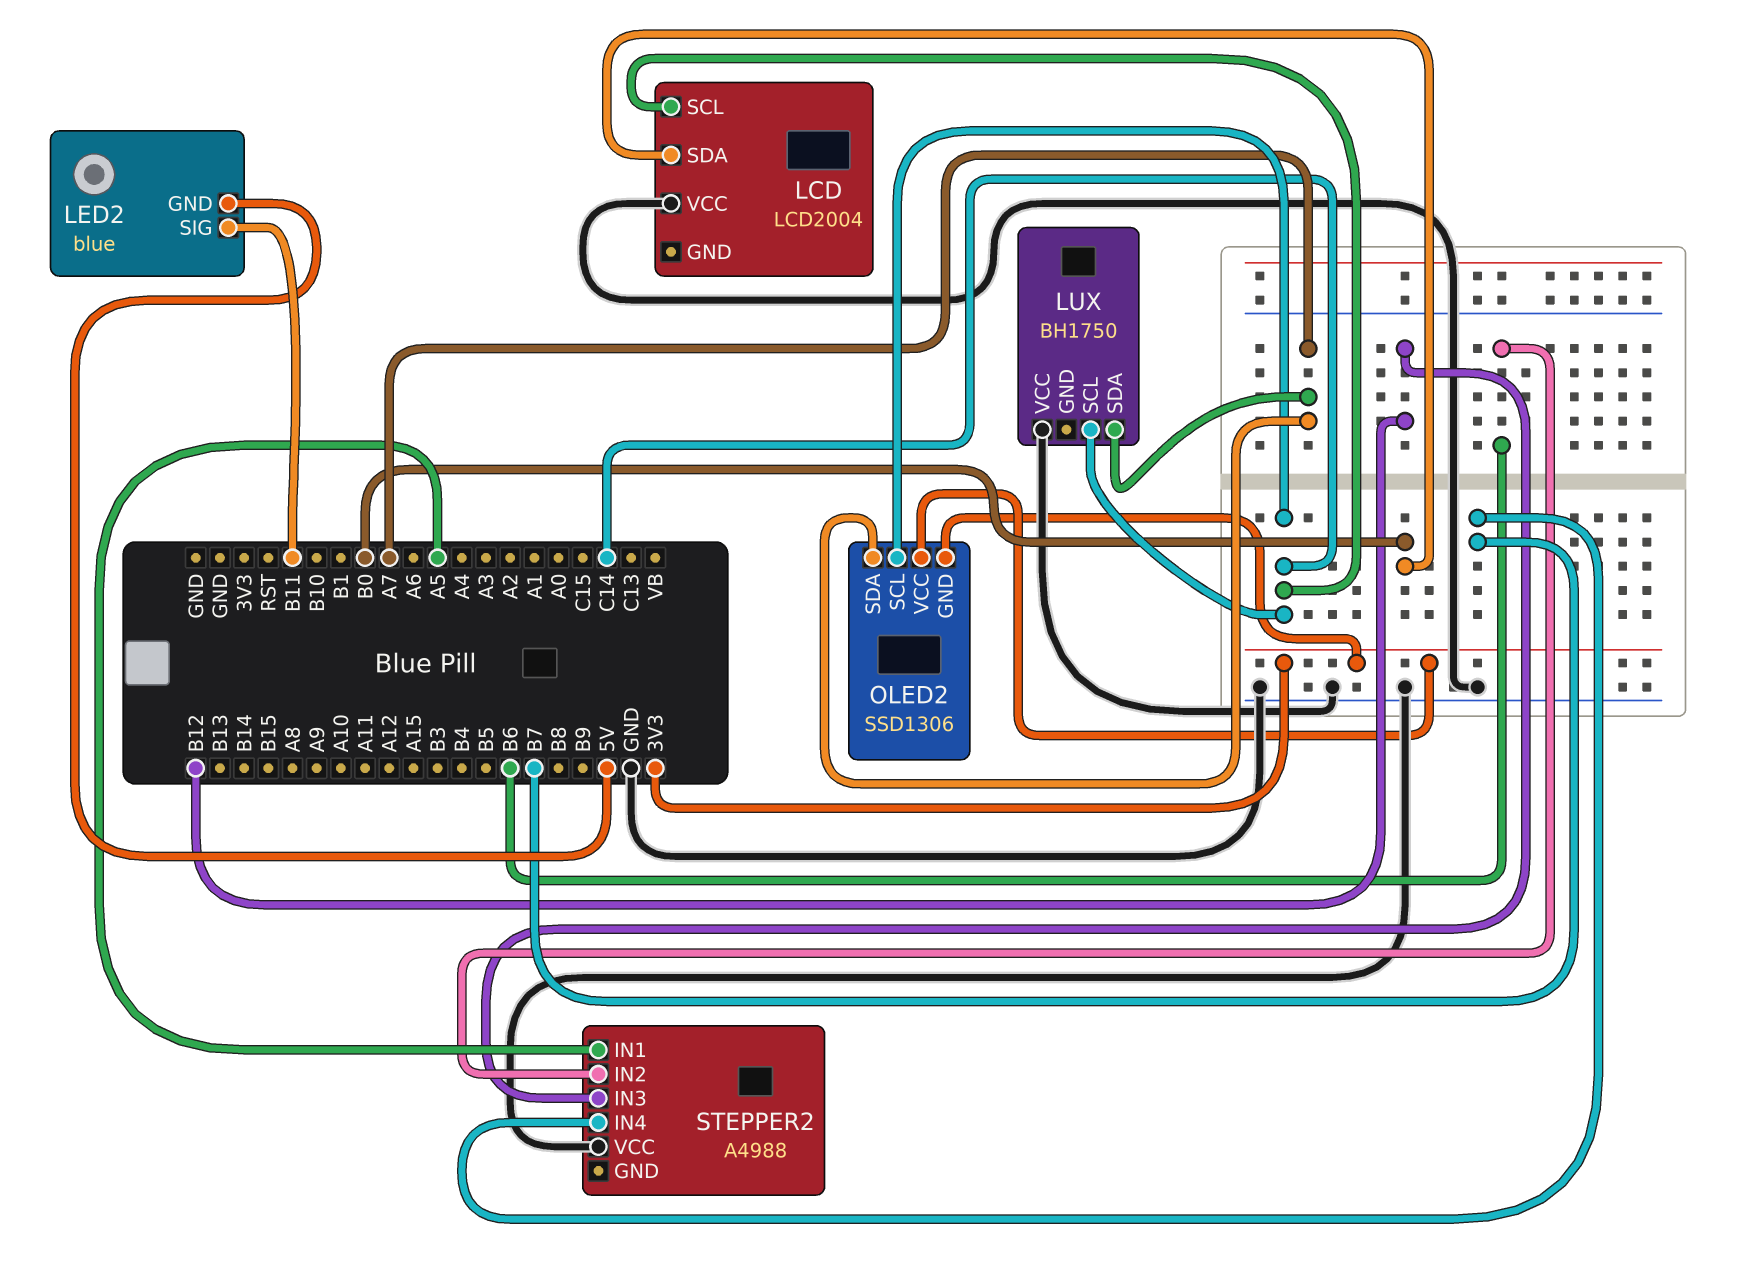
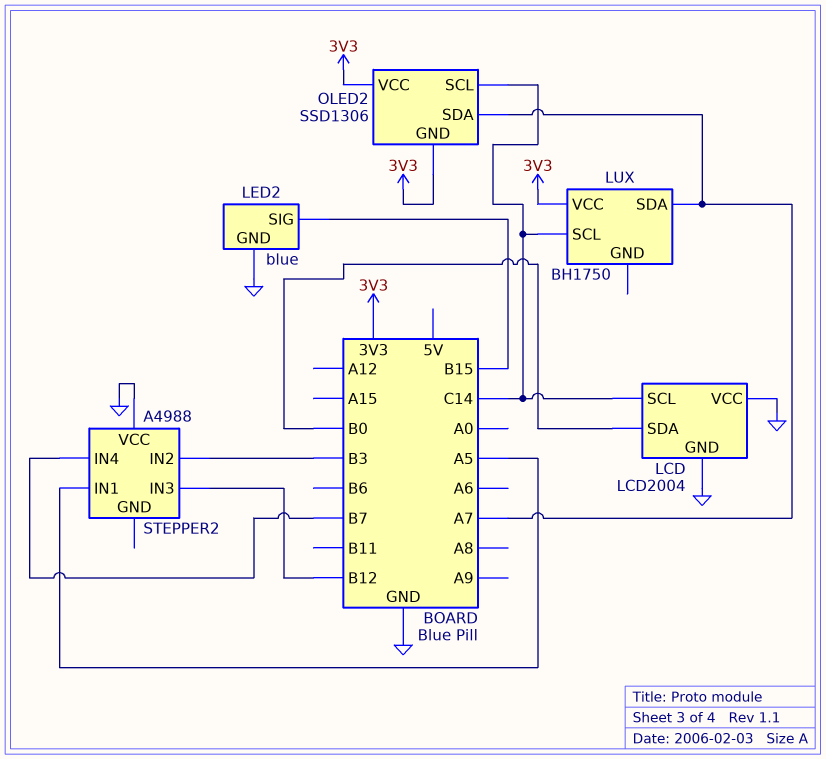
LCD pin GND: none -> GND
LED2 pin GND: 5V -> GND
LED2 pin SIG: B11 -> B15
LUX pin VCC: GND -> 3V3
STEPPER2 pin IN2: B6 -> B3

